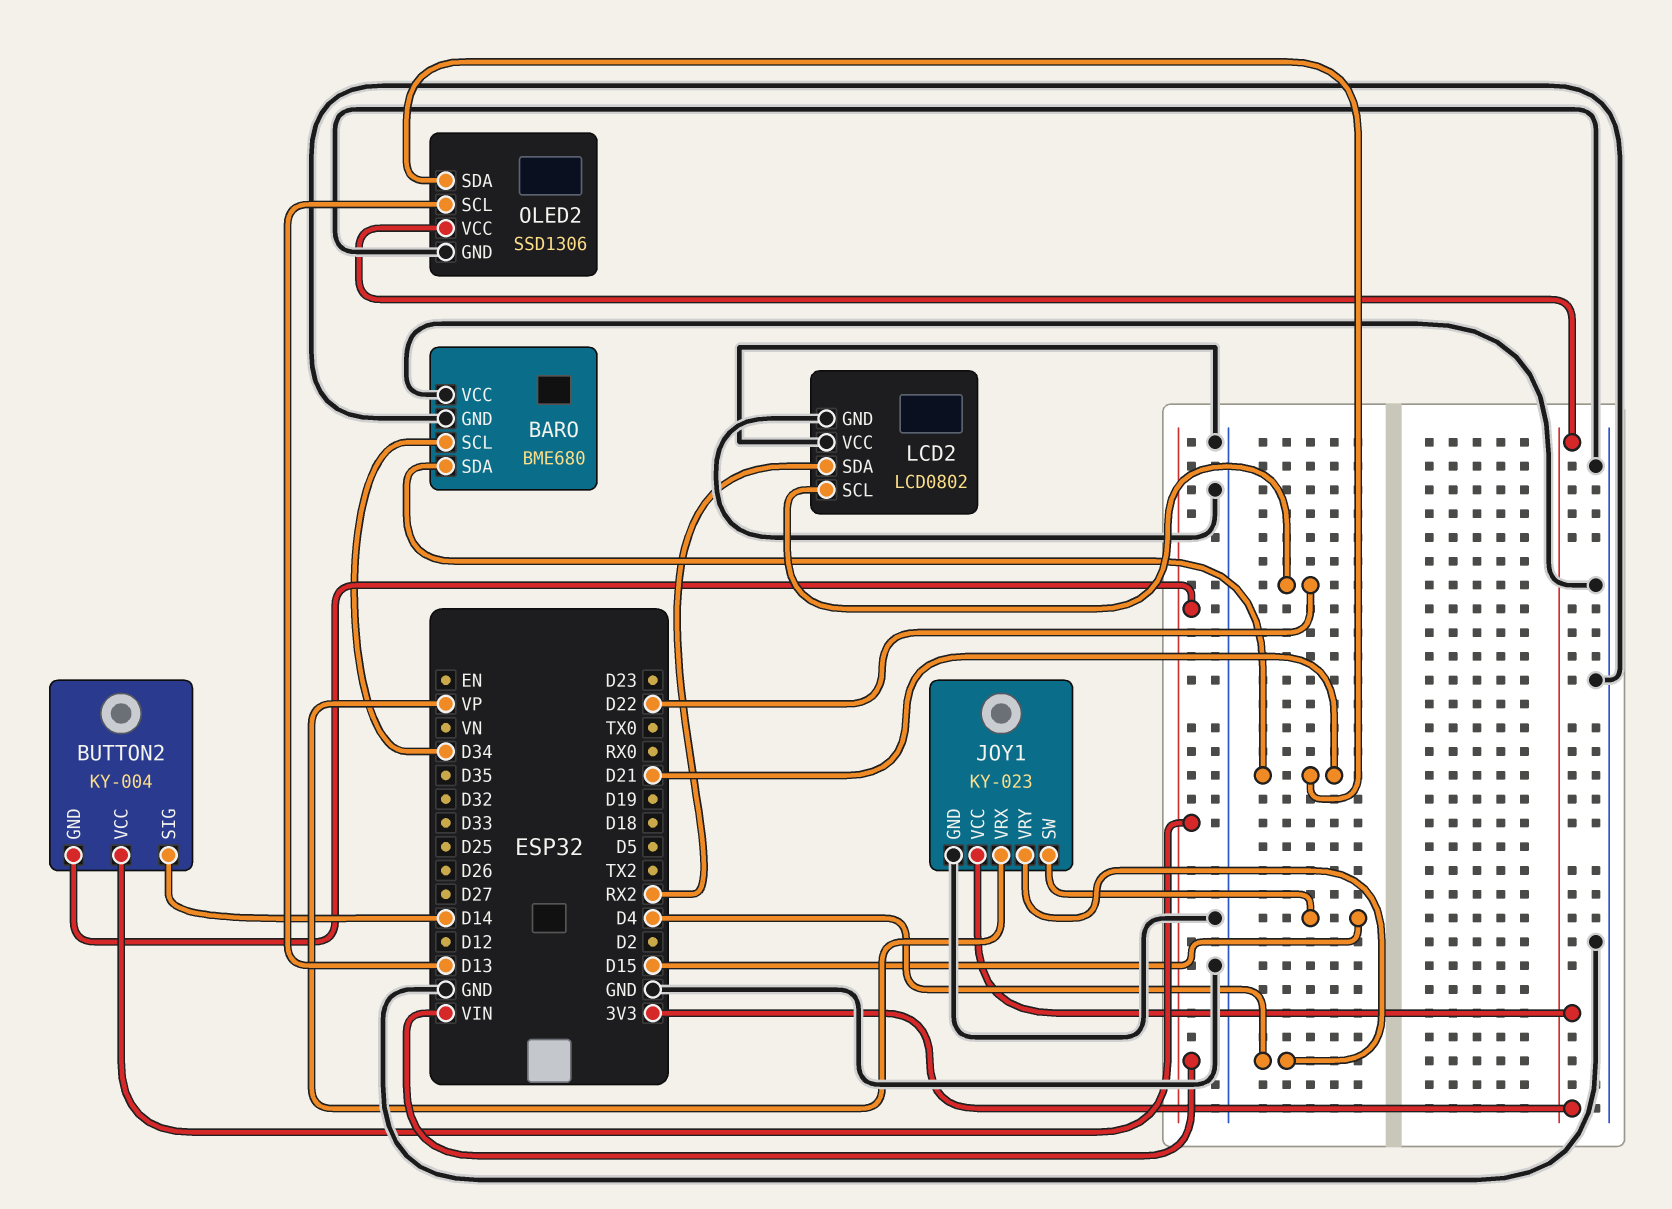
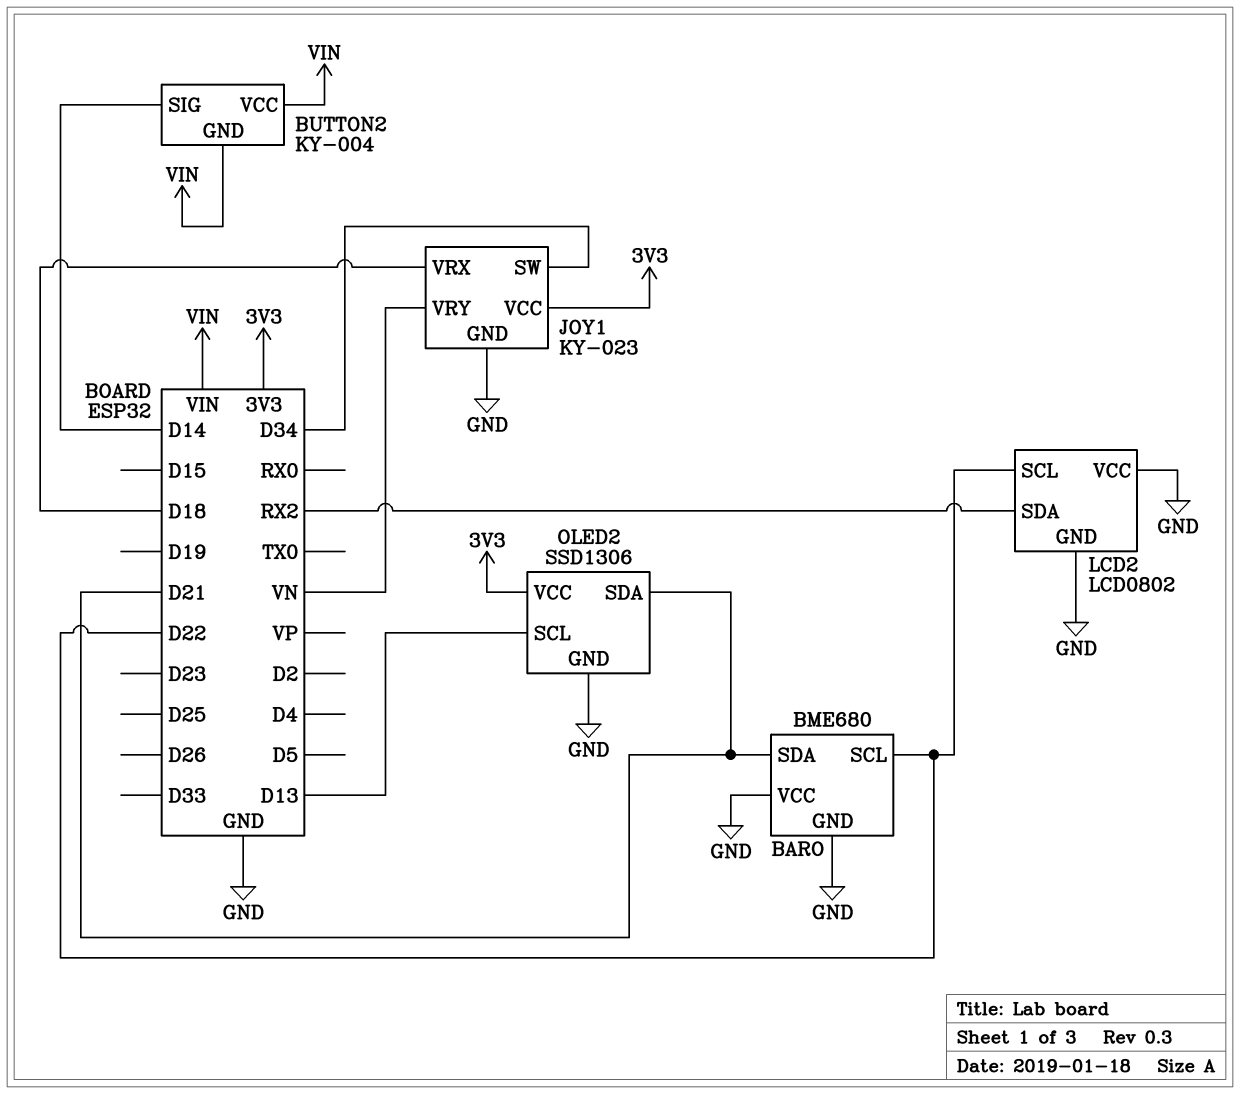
BARO pin SCL: D34 -> D22
JOY1 pin SW: D15 -> D34
JOY1 pin VRX: VP -> D18
JOY1 pin VRY: D4 -> VN

